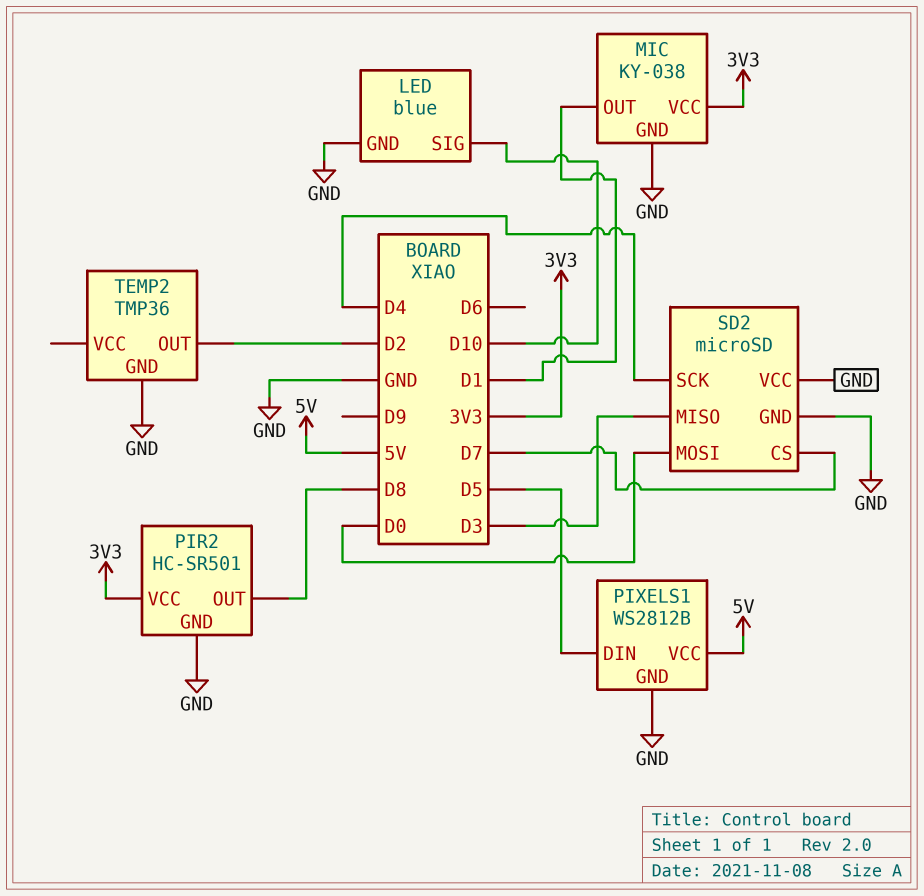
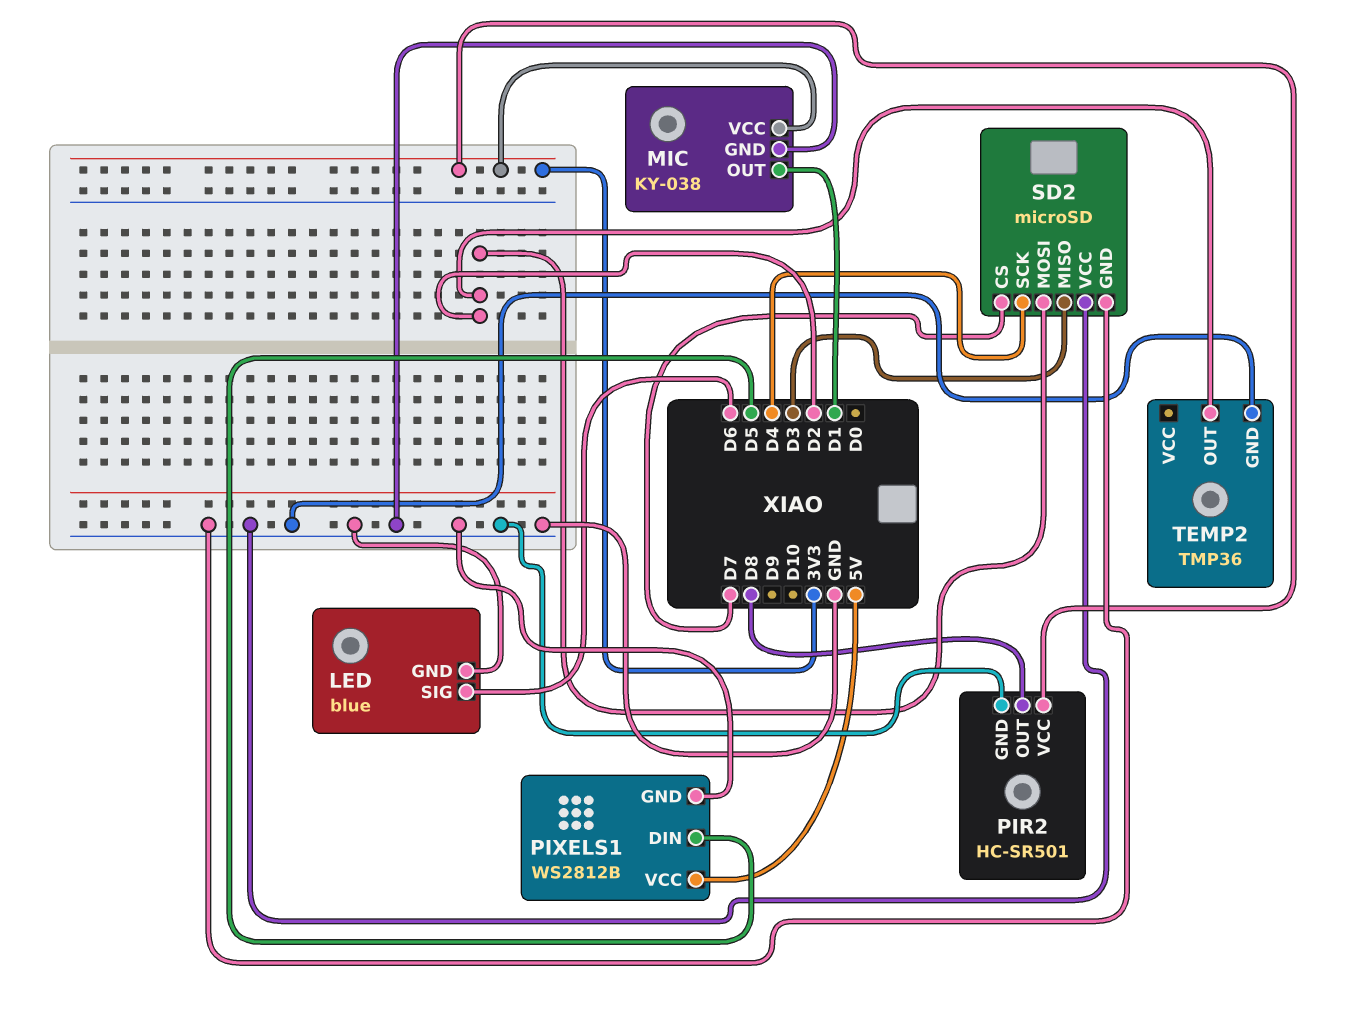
LED pin SIG: D10 -> D6
SD2 pin MOSI: D0 -> D2

